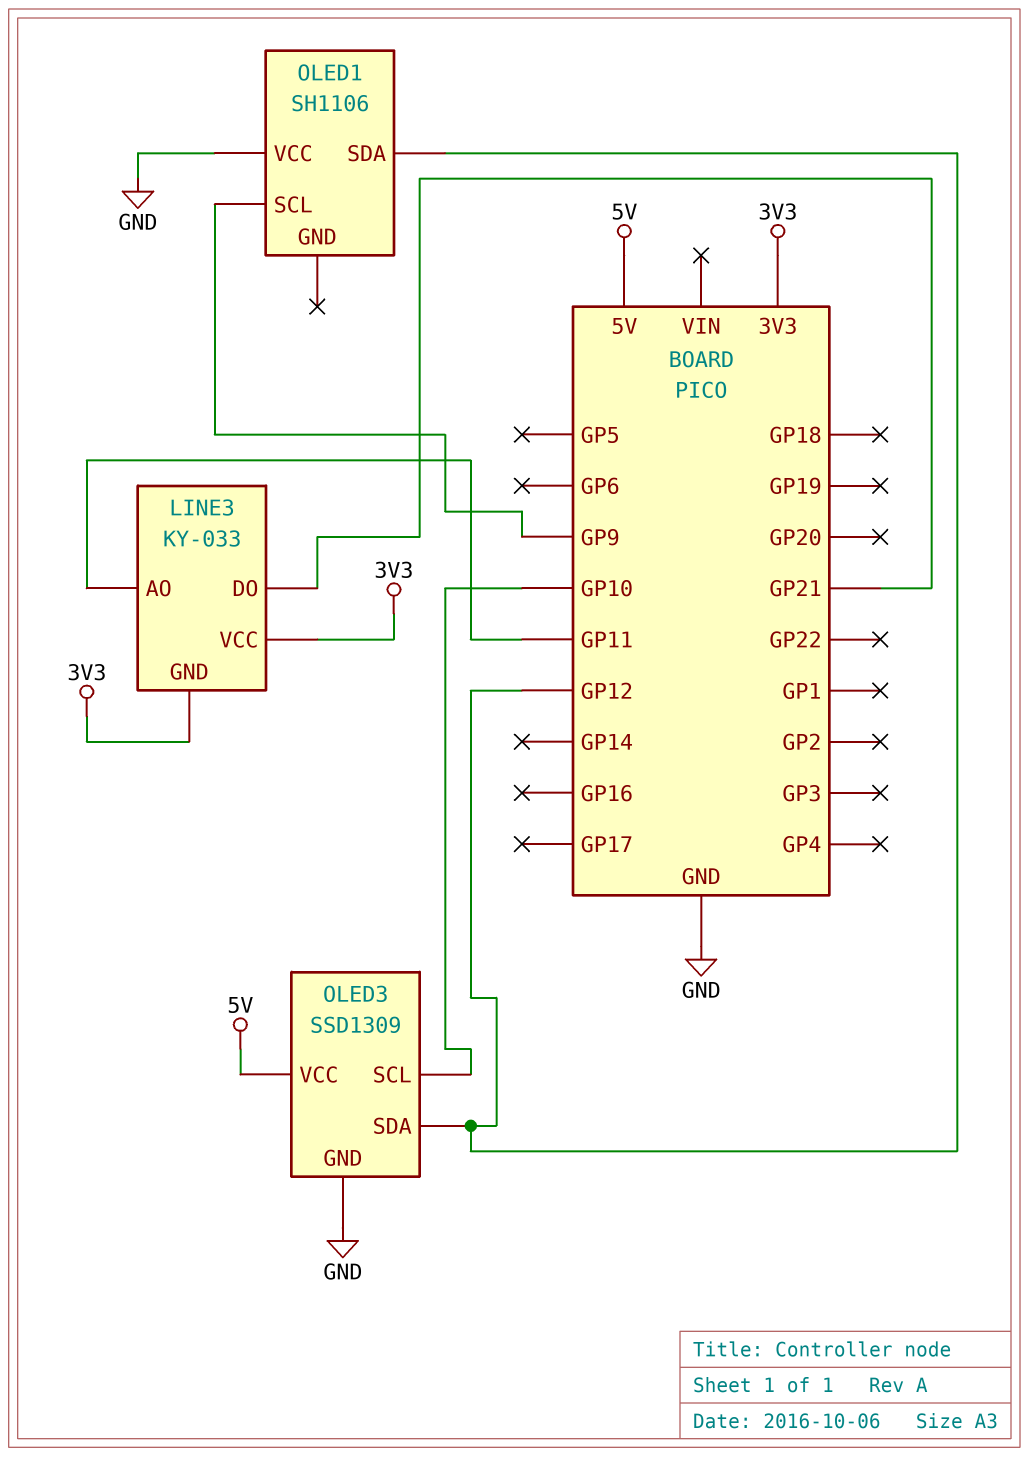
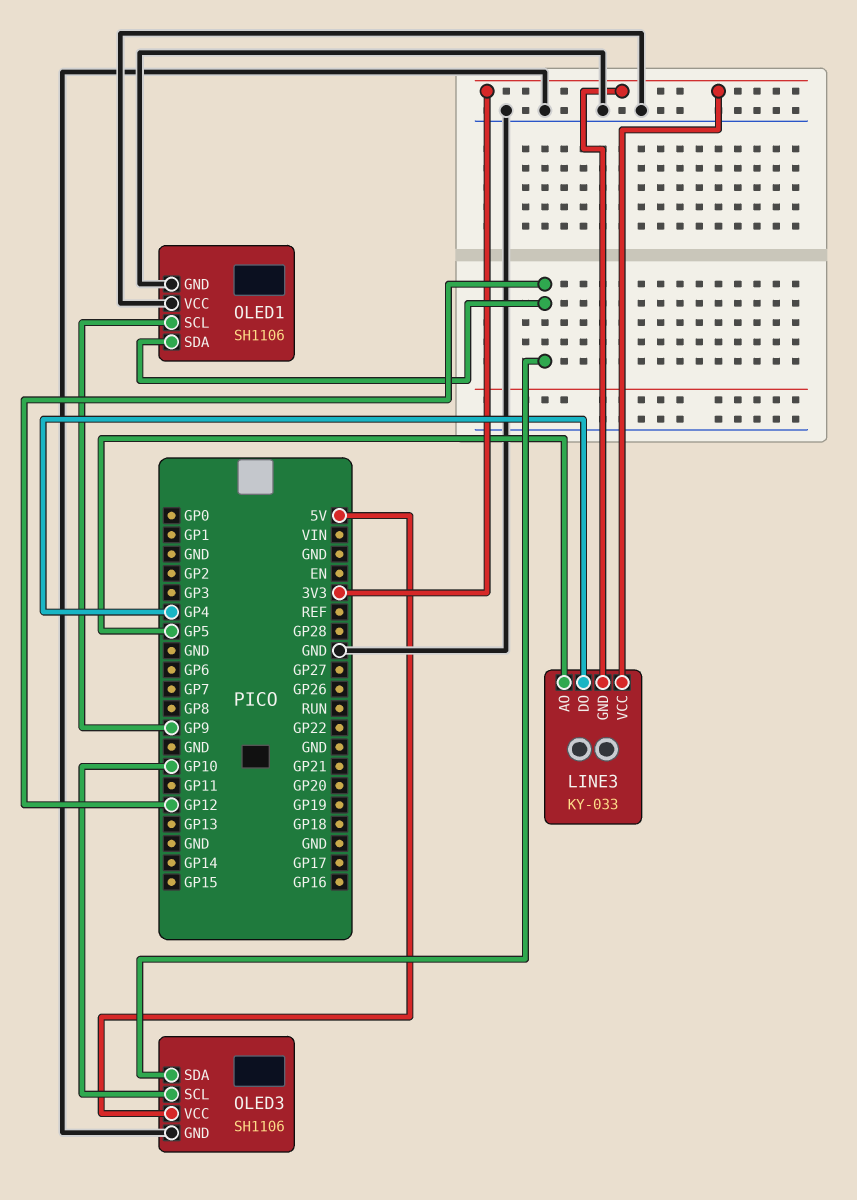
LINE3 pin AO: GP11 -> GP5
LINE3 pin DO: GP21 -> GP4
OLED1 pin GND: none -> GND
OLED3: SSD1309 -> SH1106

